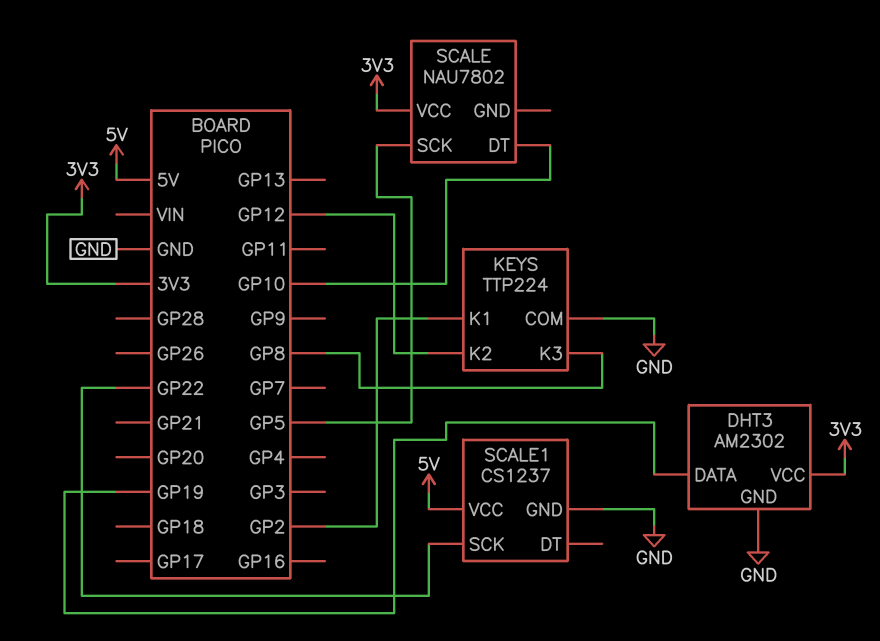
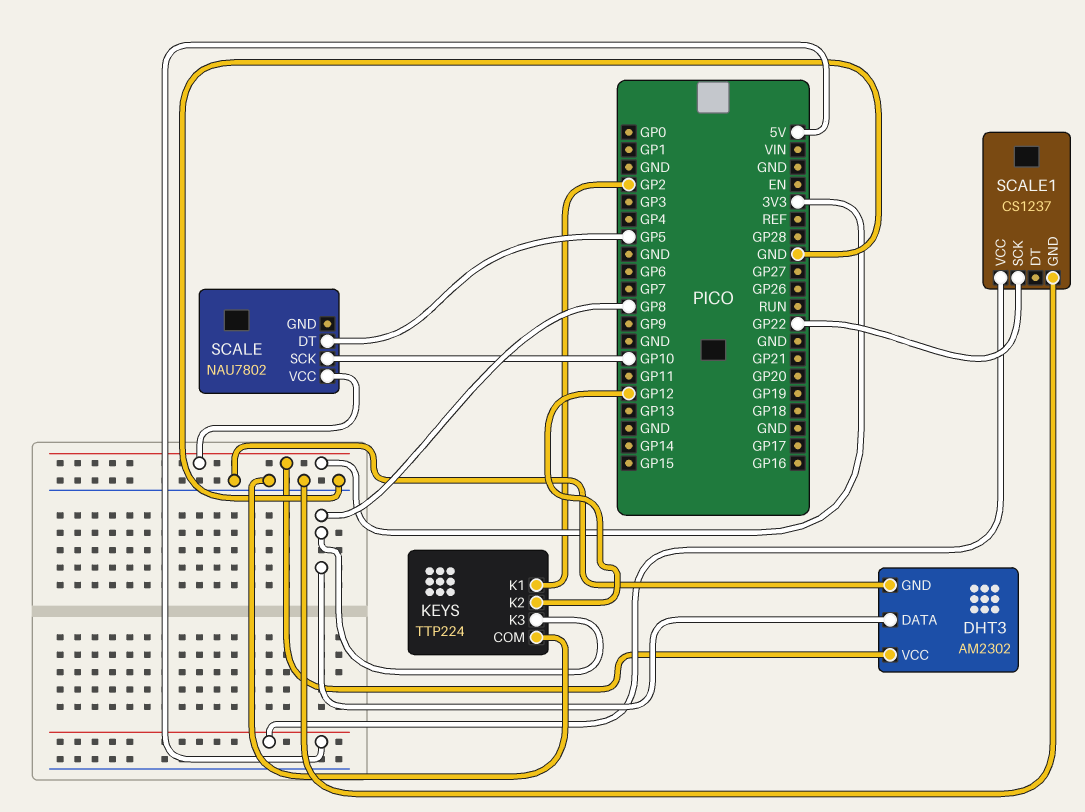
DHT3 pin DATA: GP19 -> GP8
SCALE pin DT: GP10 -> GP5
SCALE pin SCK: GP5 -> GP10

